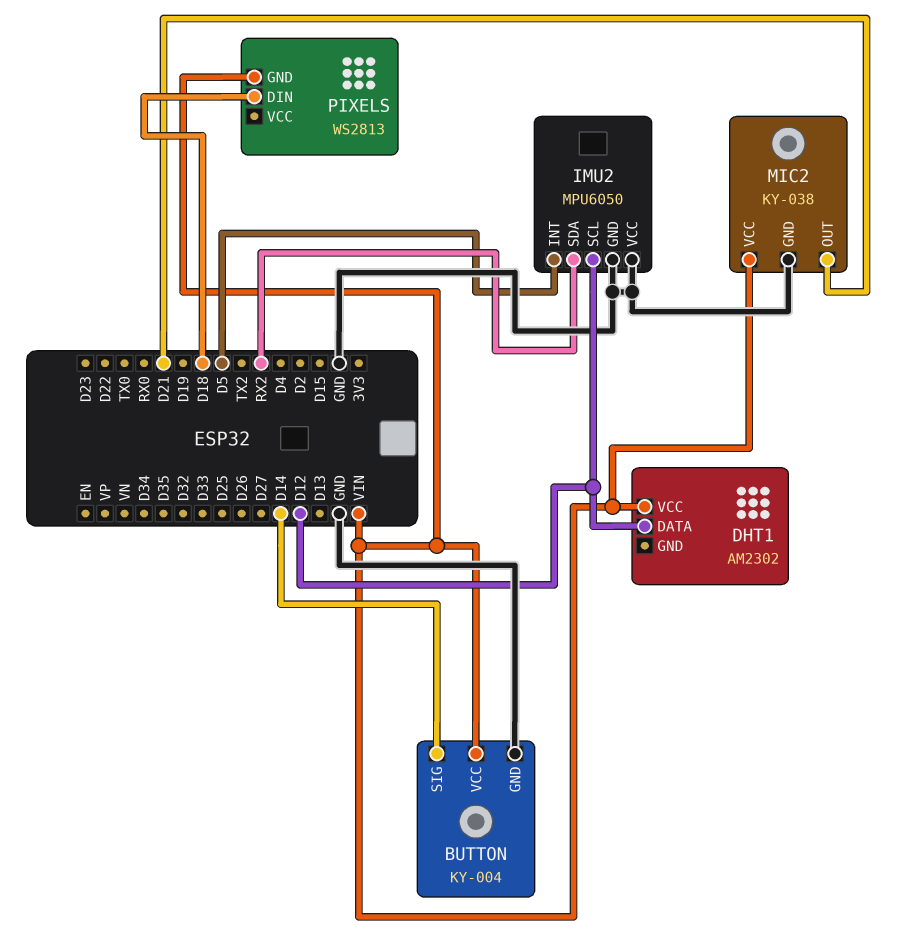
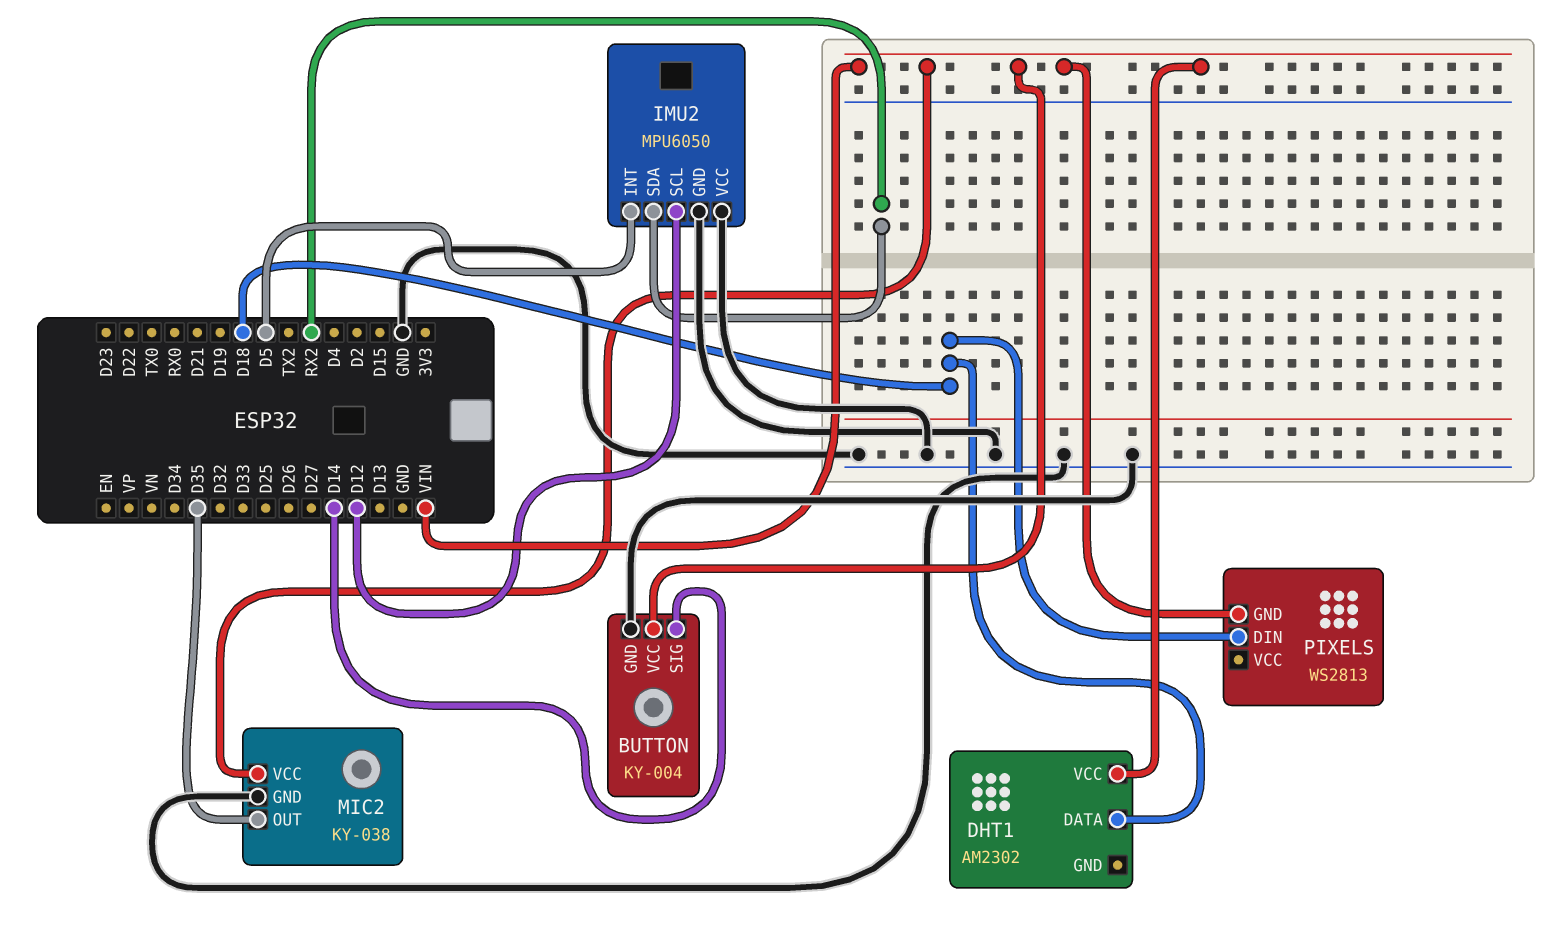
DHT1 pin DATA: D12 -> D18
MIC2 pin OUT: D21 -> D35

